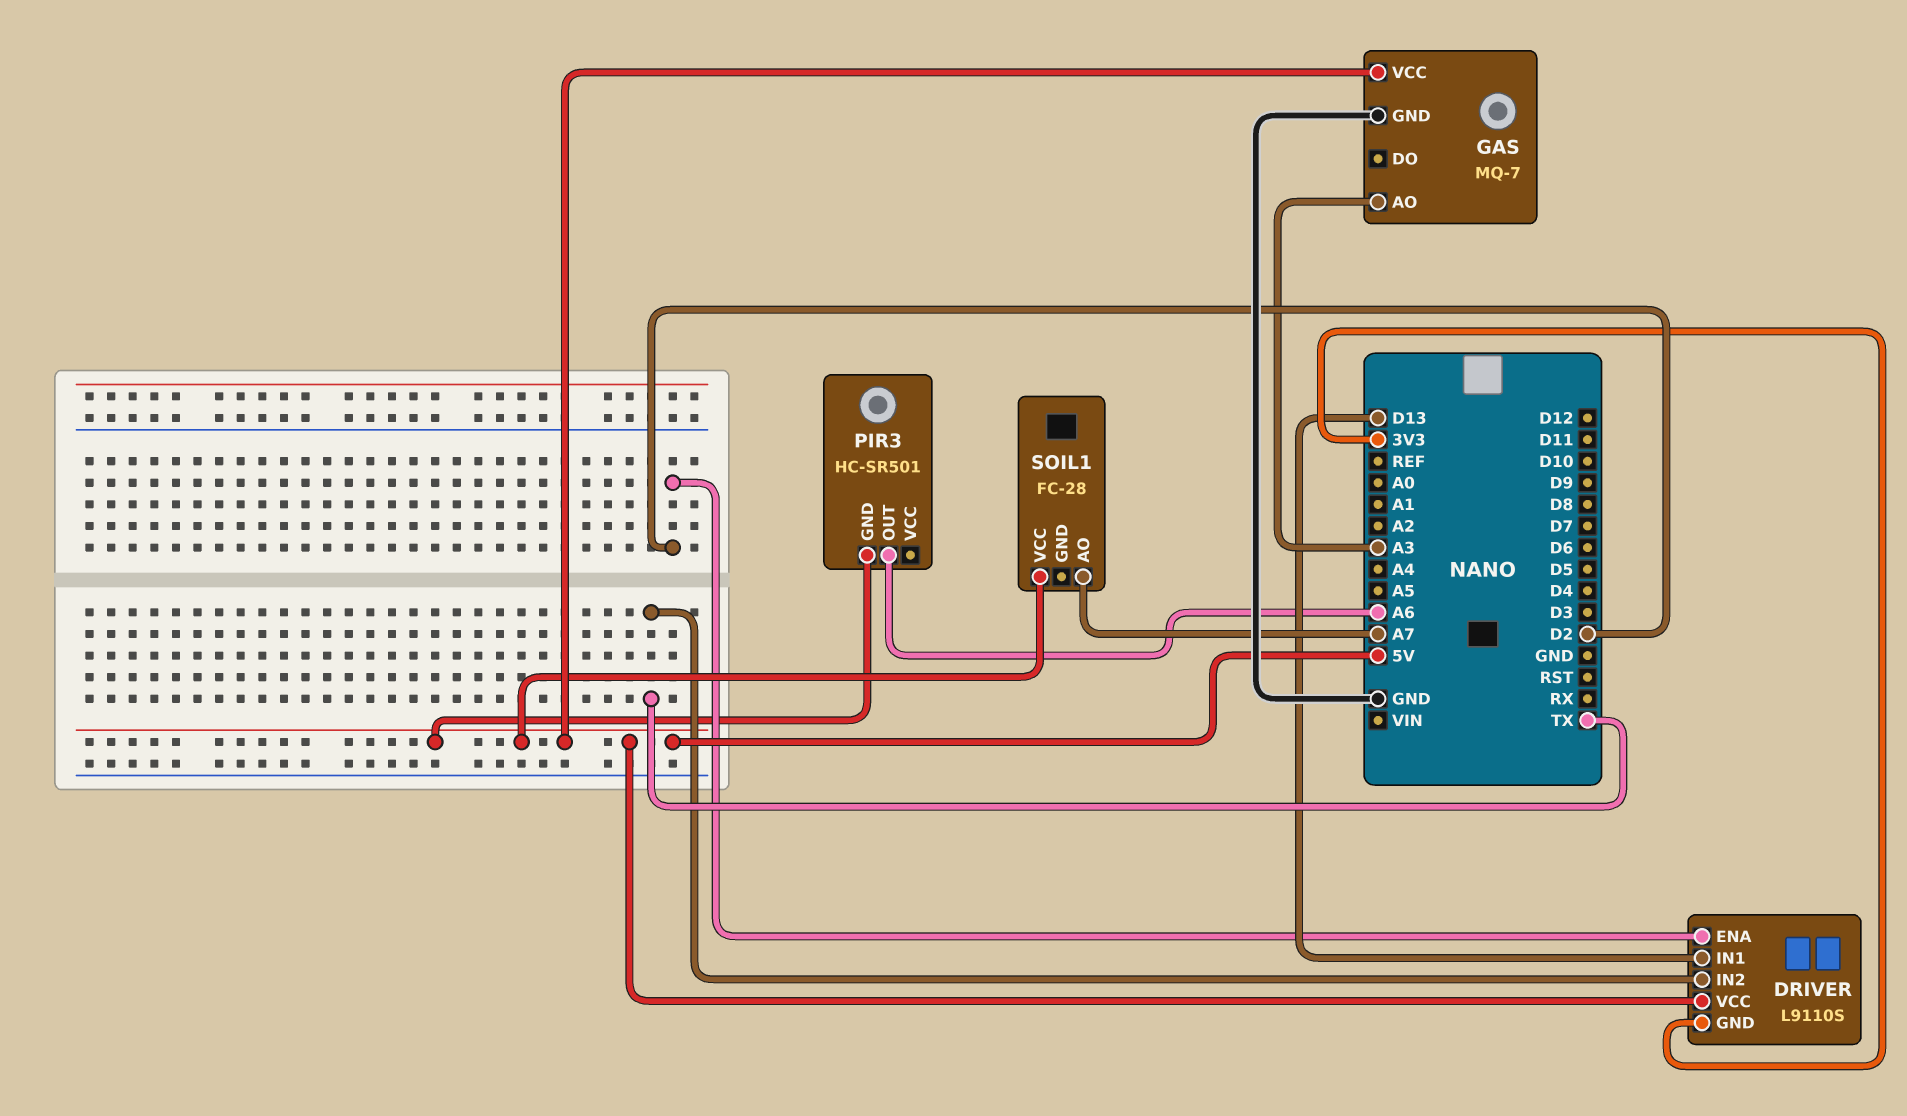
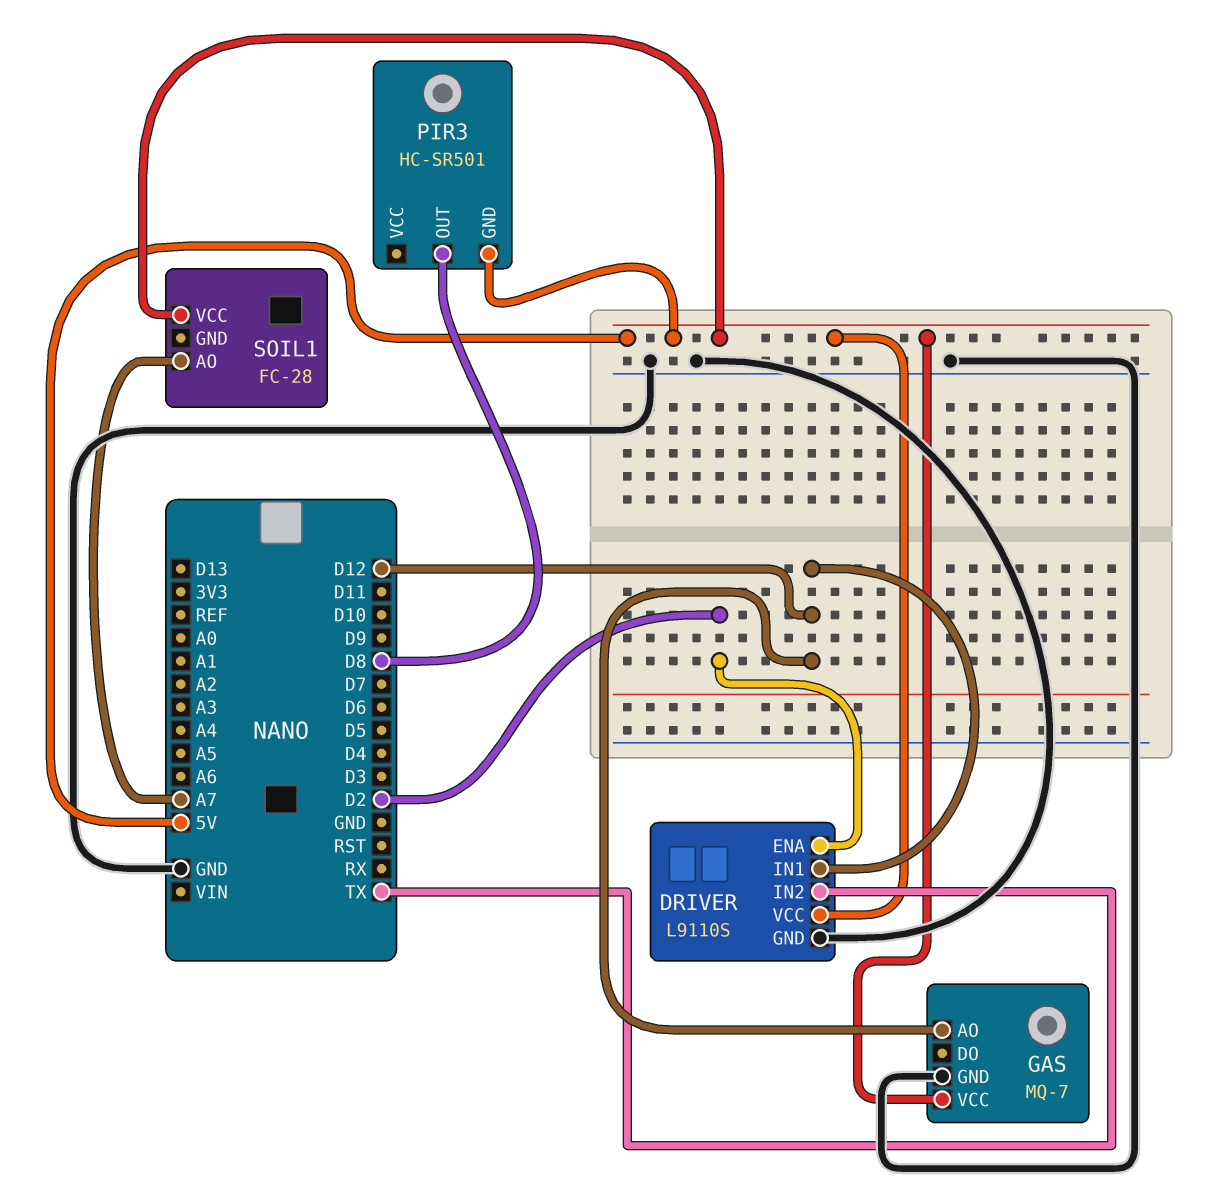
DRIVER pin GND: 3V3 -> GND
DRIVER pin IN1: D13 -> D12
GAS pin AO: A3 -> D12
PIR3 pin OUT: A6 -> D8

